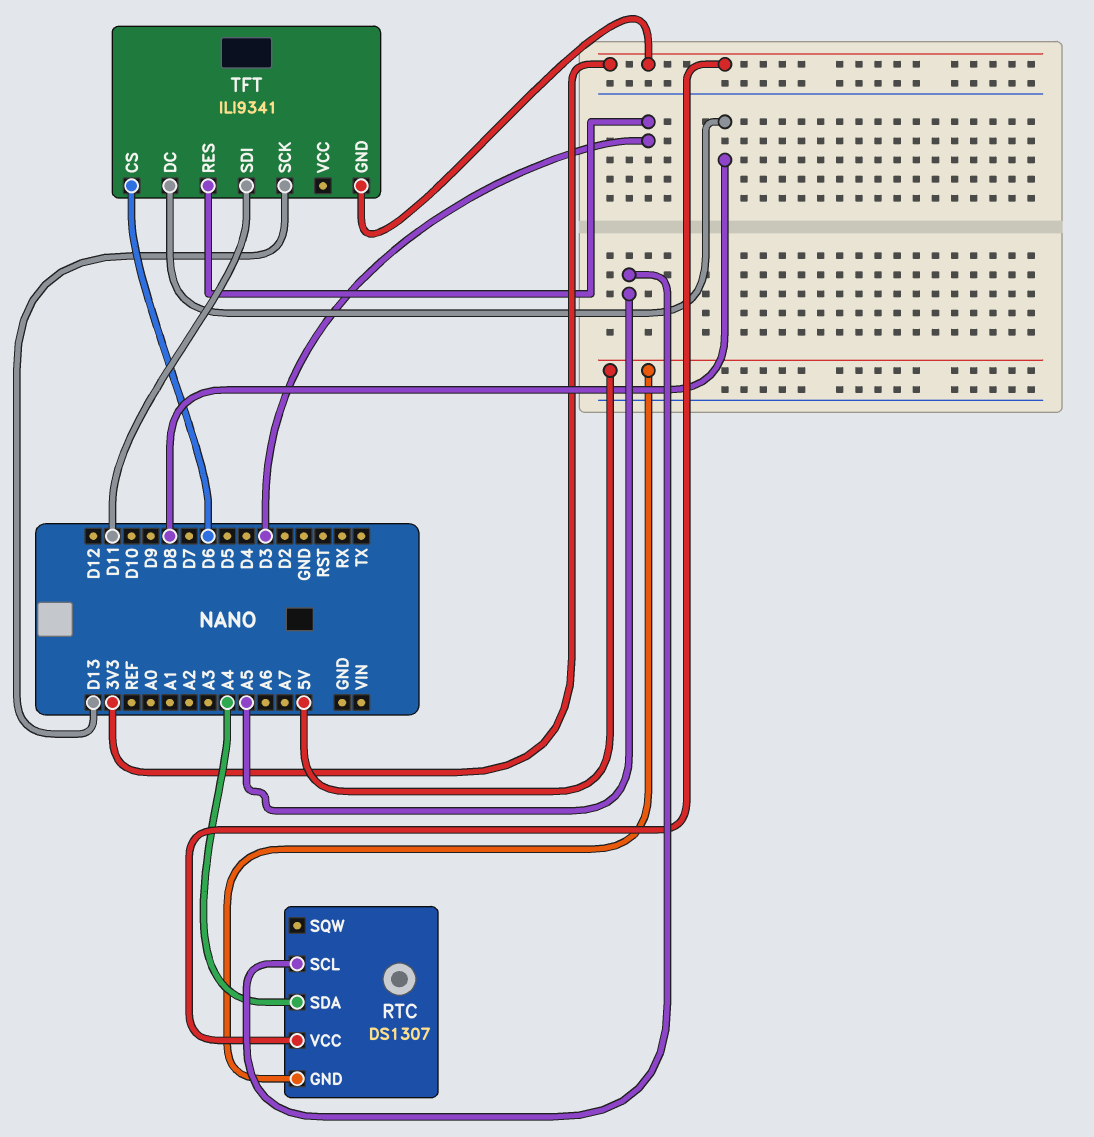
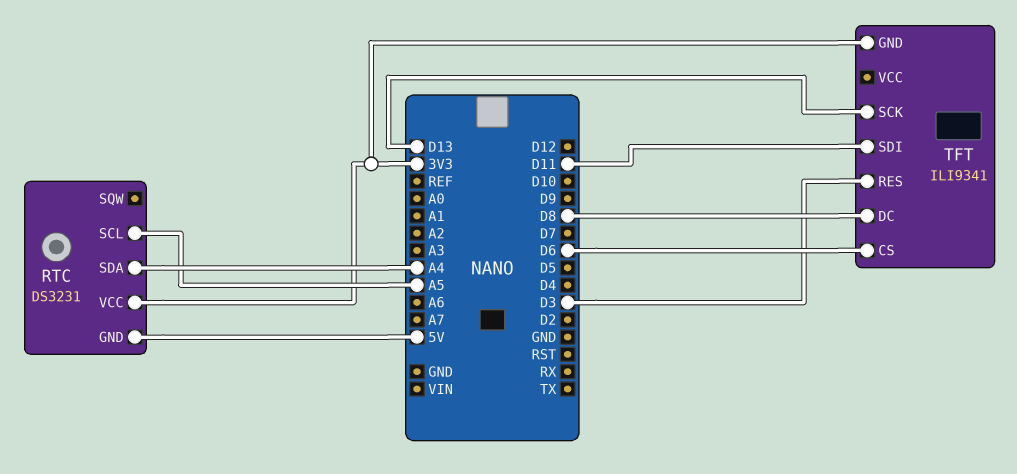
RTC: DS1307 -> DS3231

